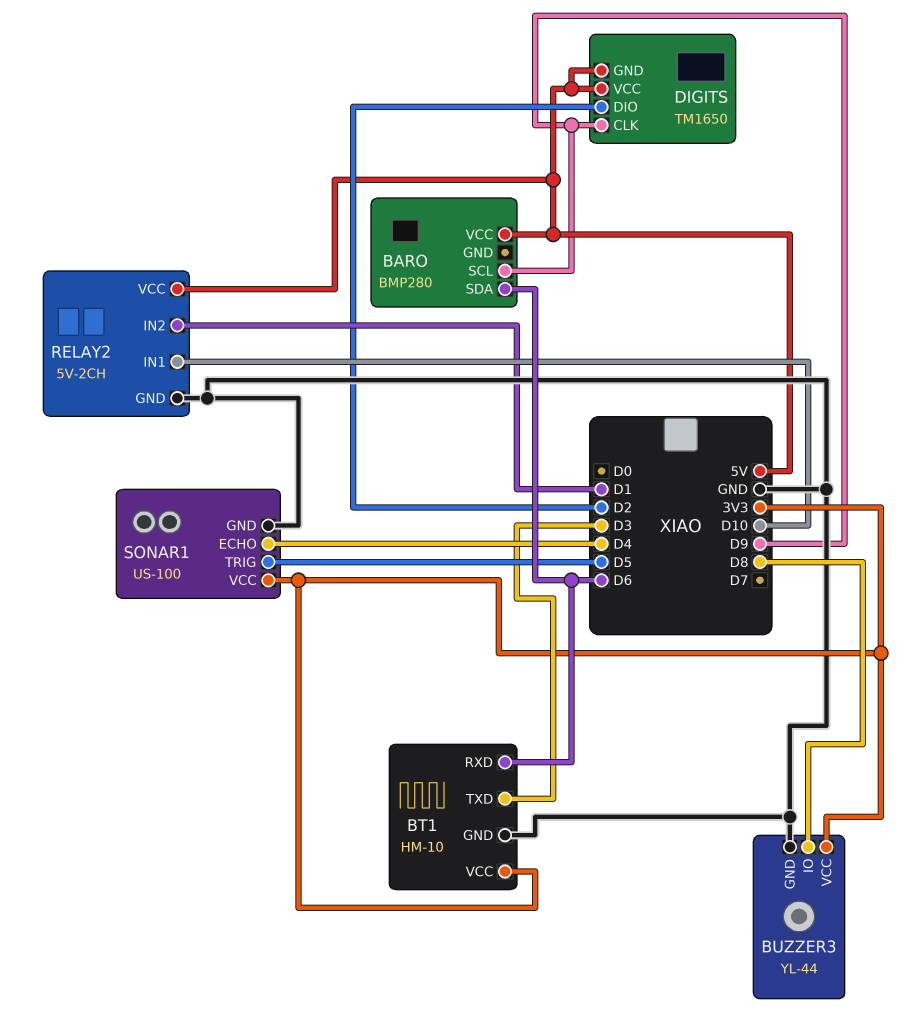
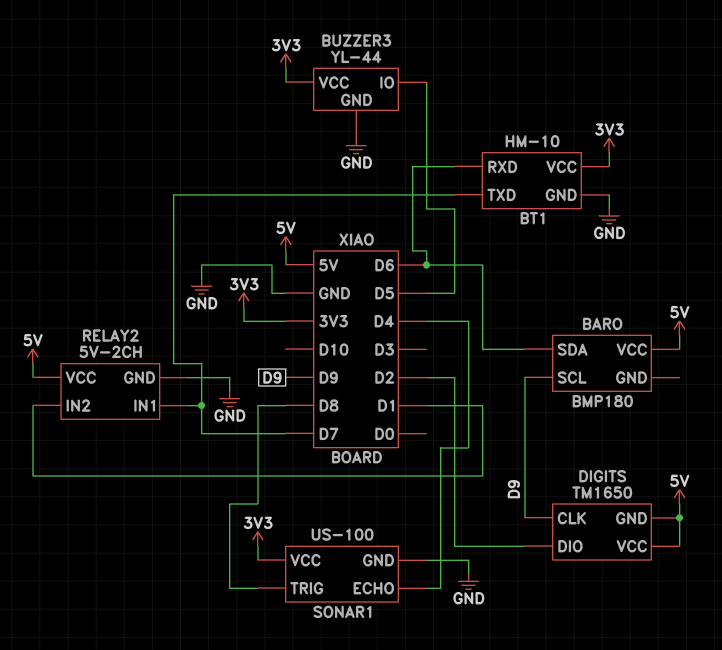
BARO: BMP280 -> BMP180
BT1 pin TXD: D3 -> D7
BUZZER3 pin IO: D8 -> D5
RELAY2 pin IN1: D10 -> D7
SONAR1 pin TRIG: D5 -> D8

